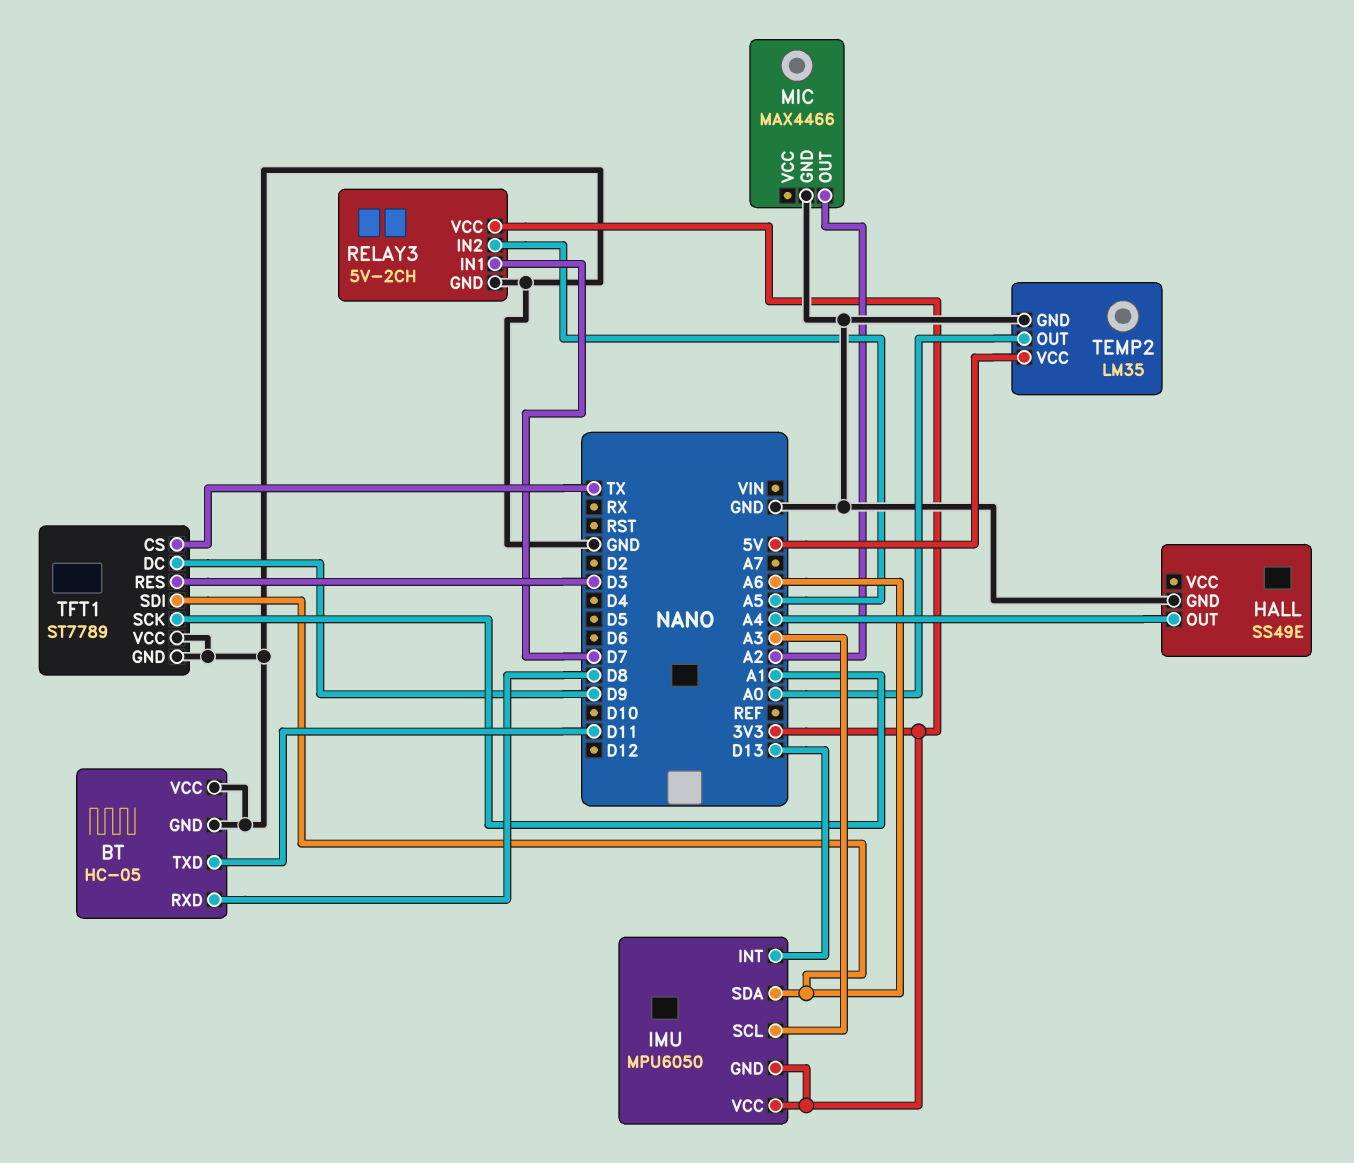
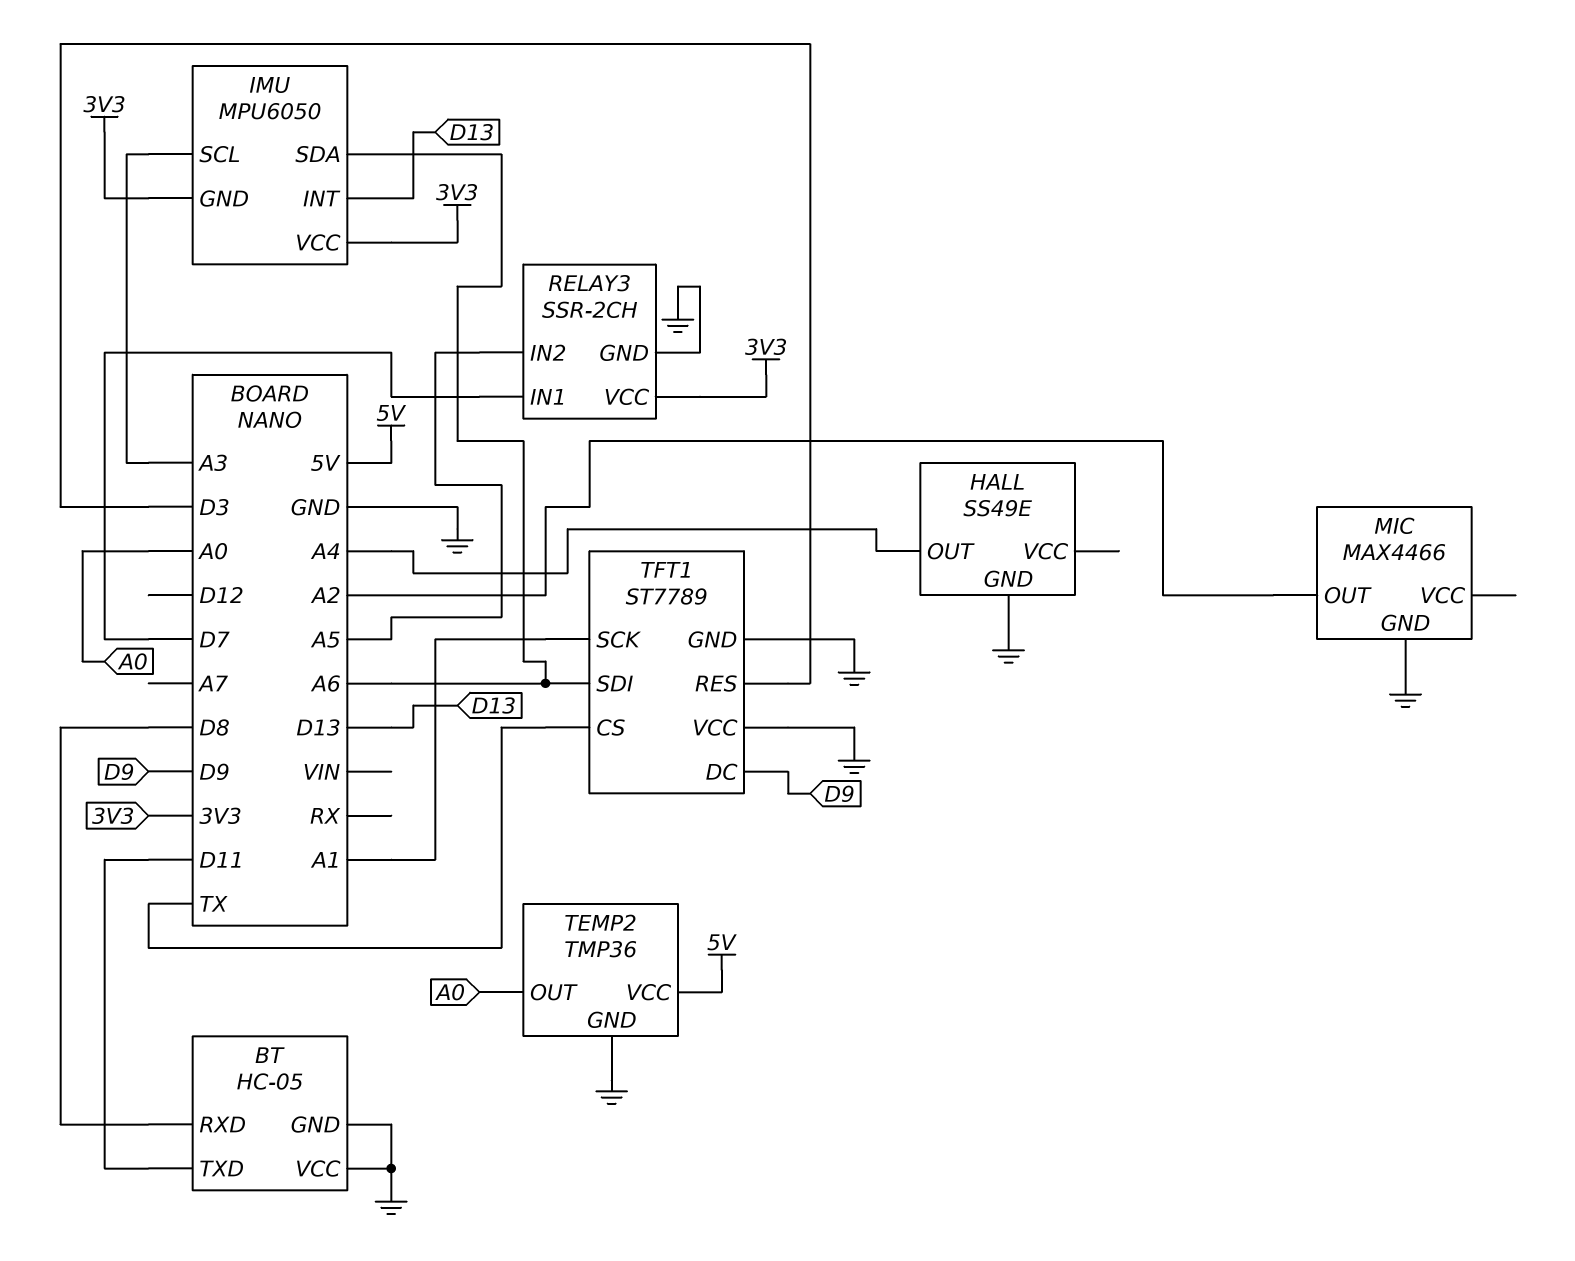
RELAY3: 5V-2CH -> SSR-2CH
TEMP2: LM35 -> TMP36

